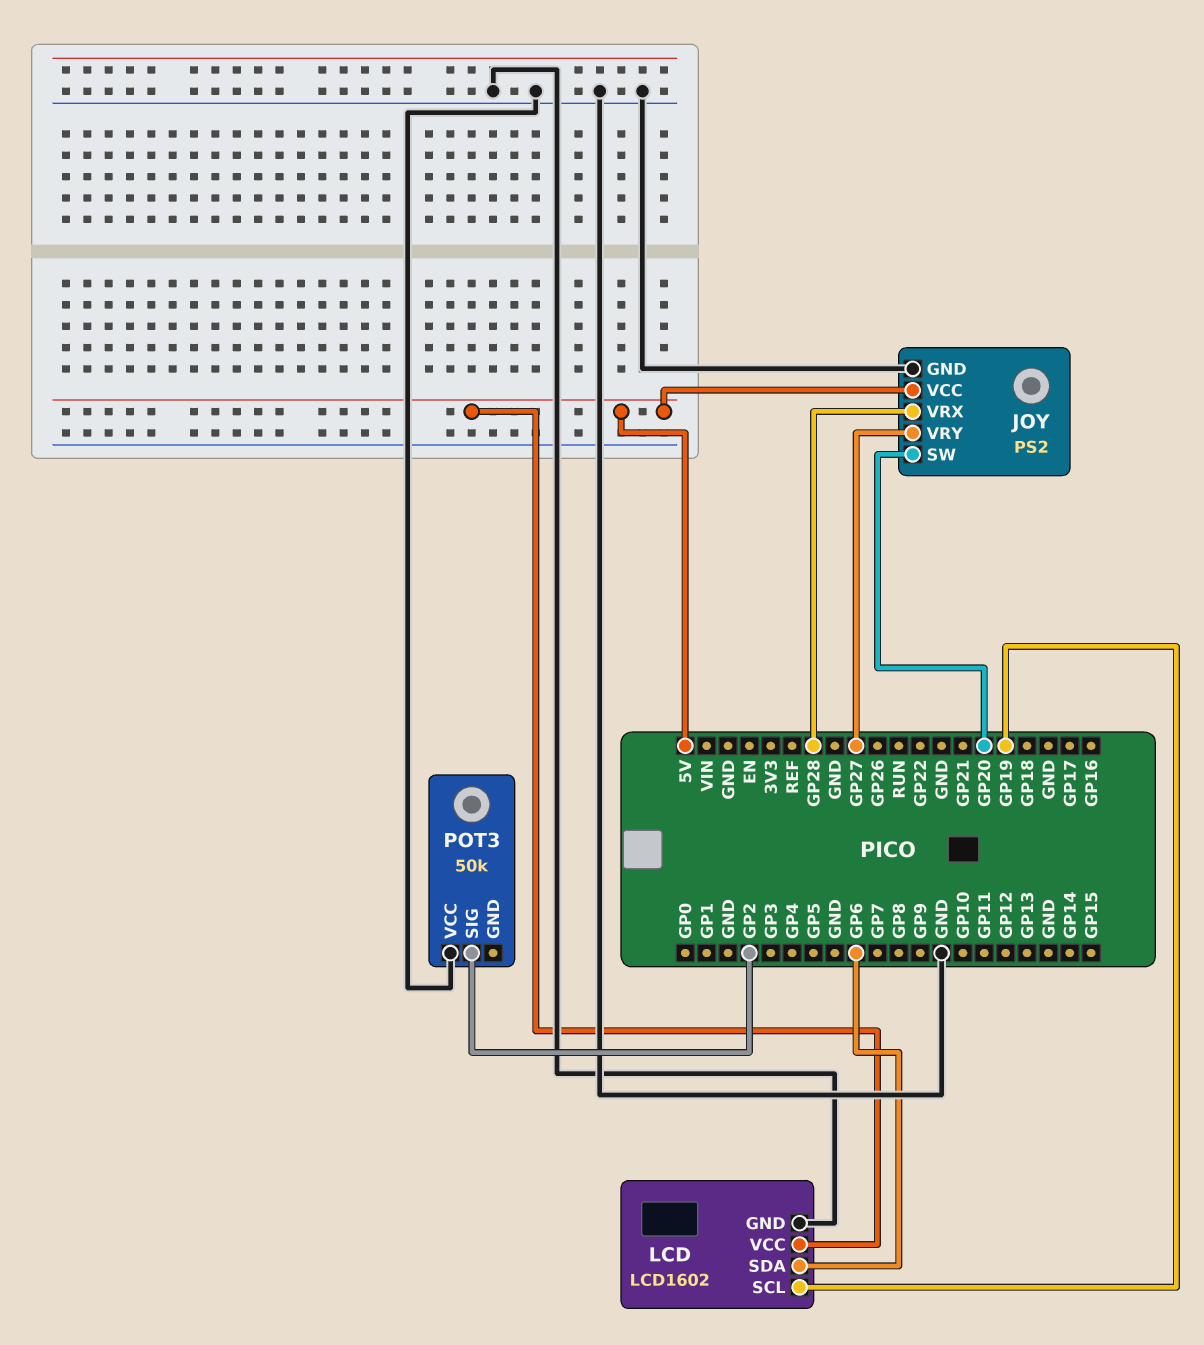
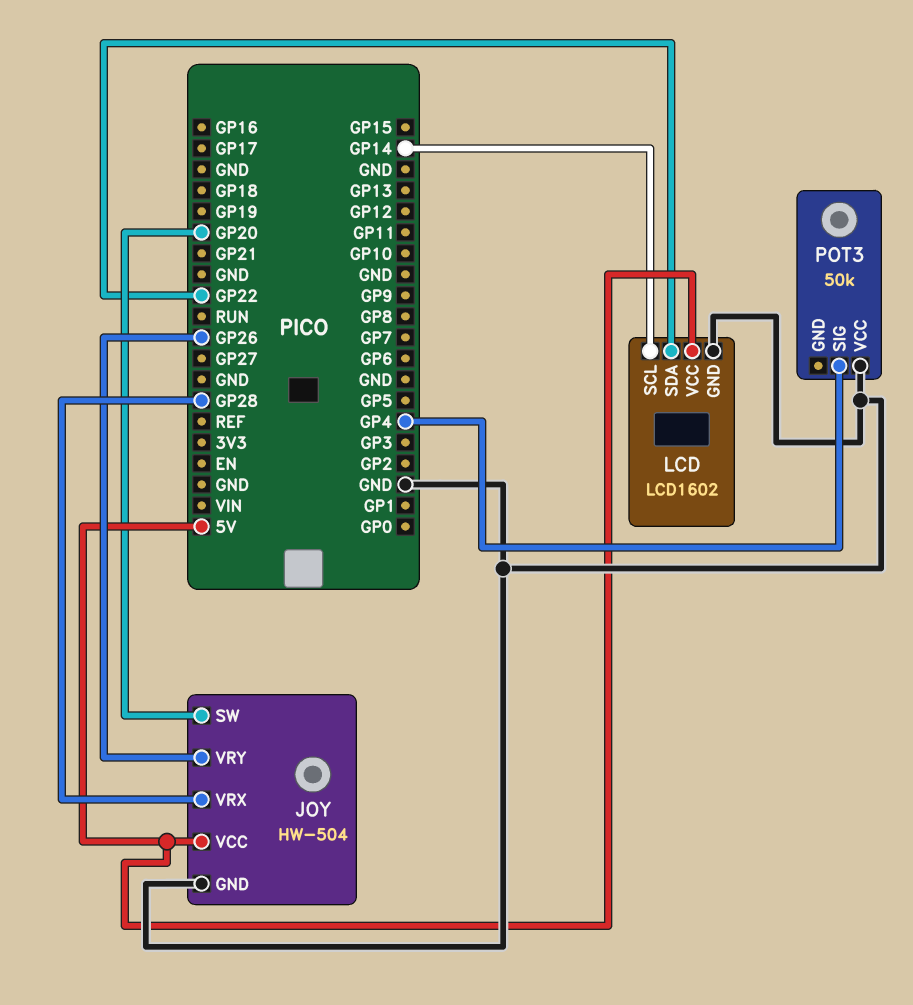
JOY: PS2 -> HW-504
JOY pin VRY: GP27 -> GP26
LCD pin SCL: GP19 -> GP14
LCD pin SDA: GP6 -> GP22
POT3 pin SIG: GP2 -> GP4

